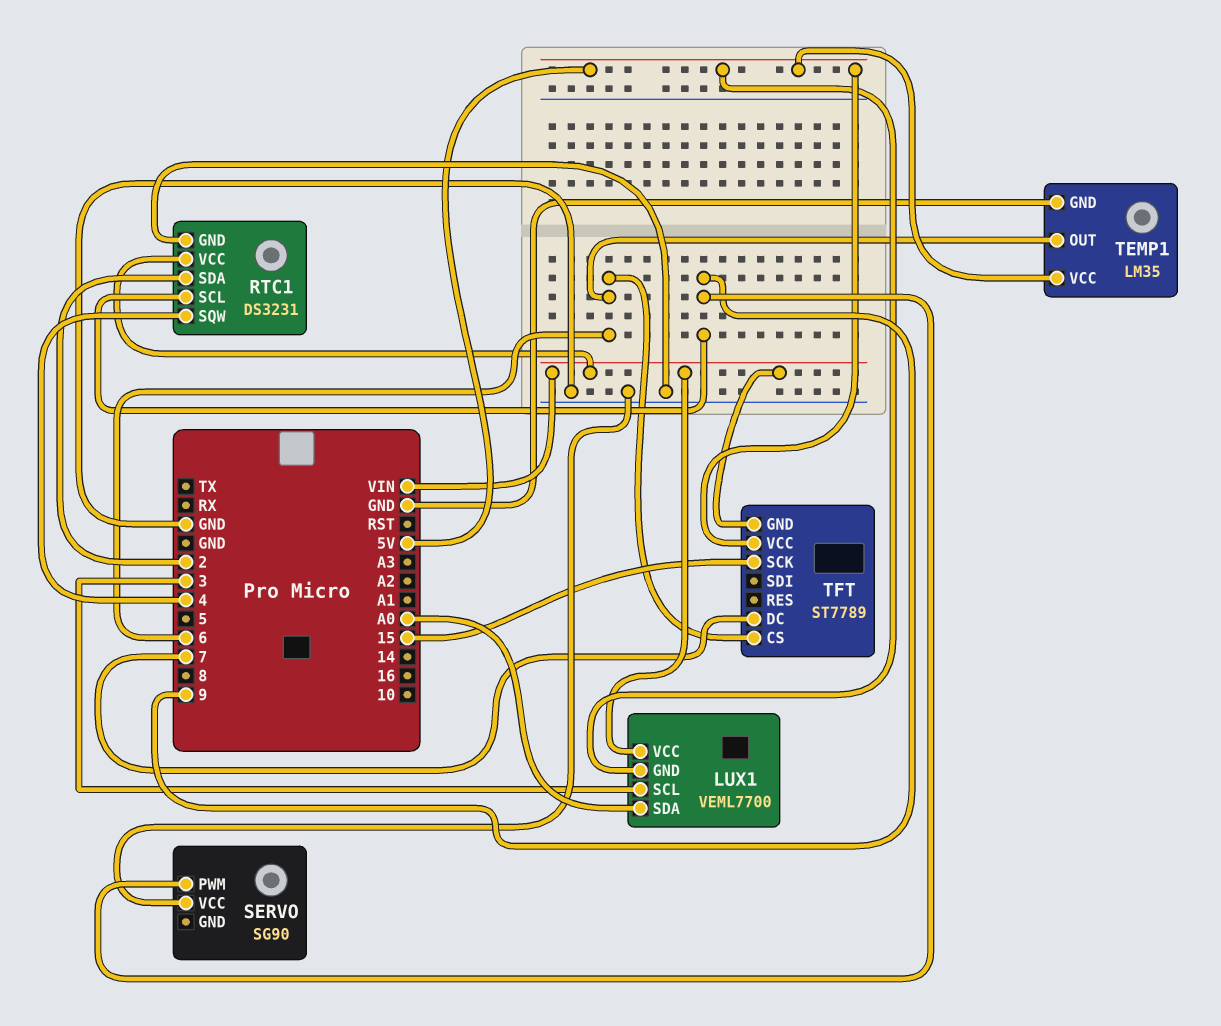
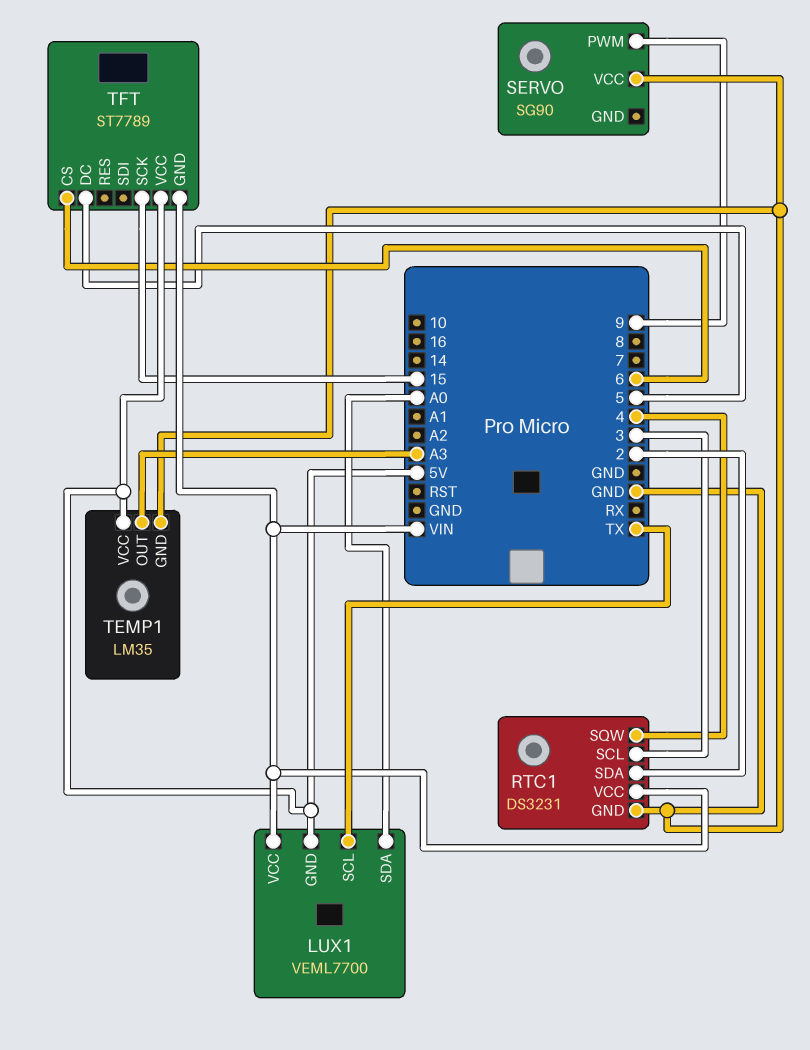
LUX1 pin SCL: 3 -> TX
RTC1 pin SCL: 9 -> 3
TEMP1 pin OUT: 6 -> A3
TFT pin DC: 7 -> 5

